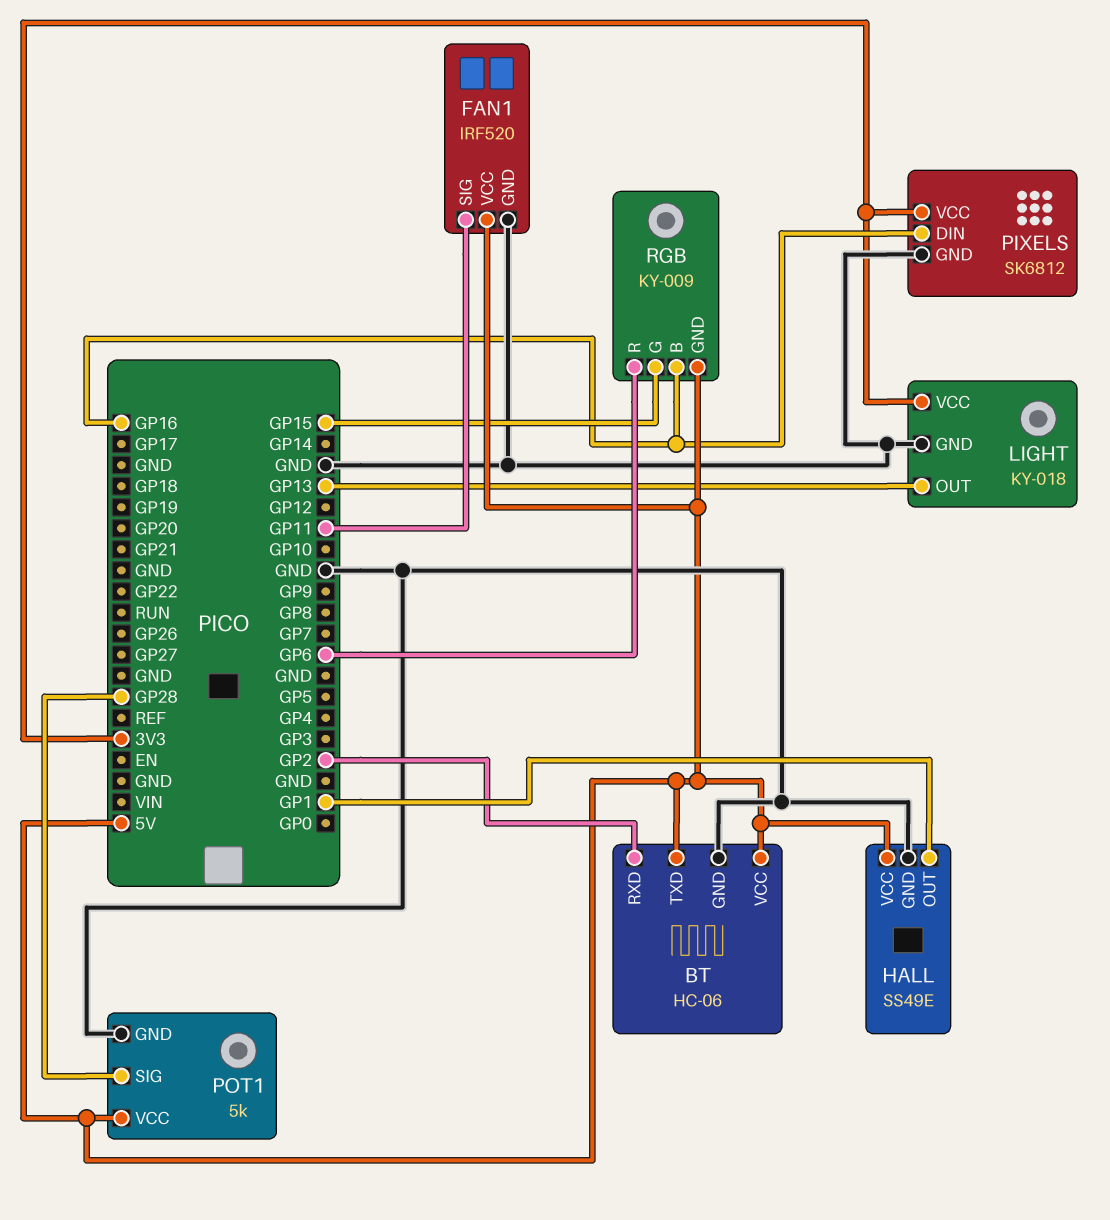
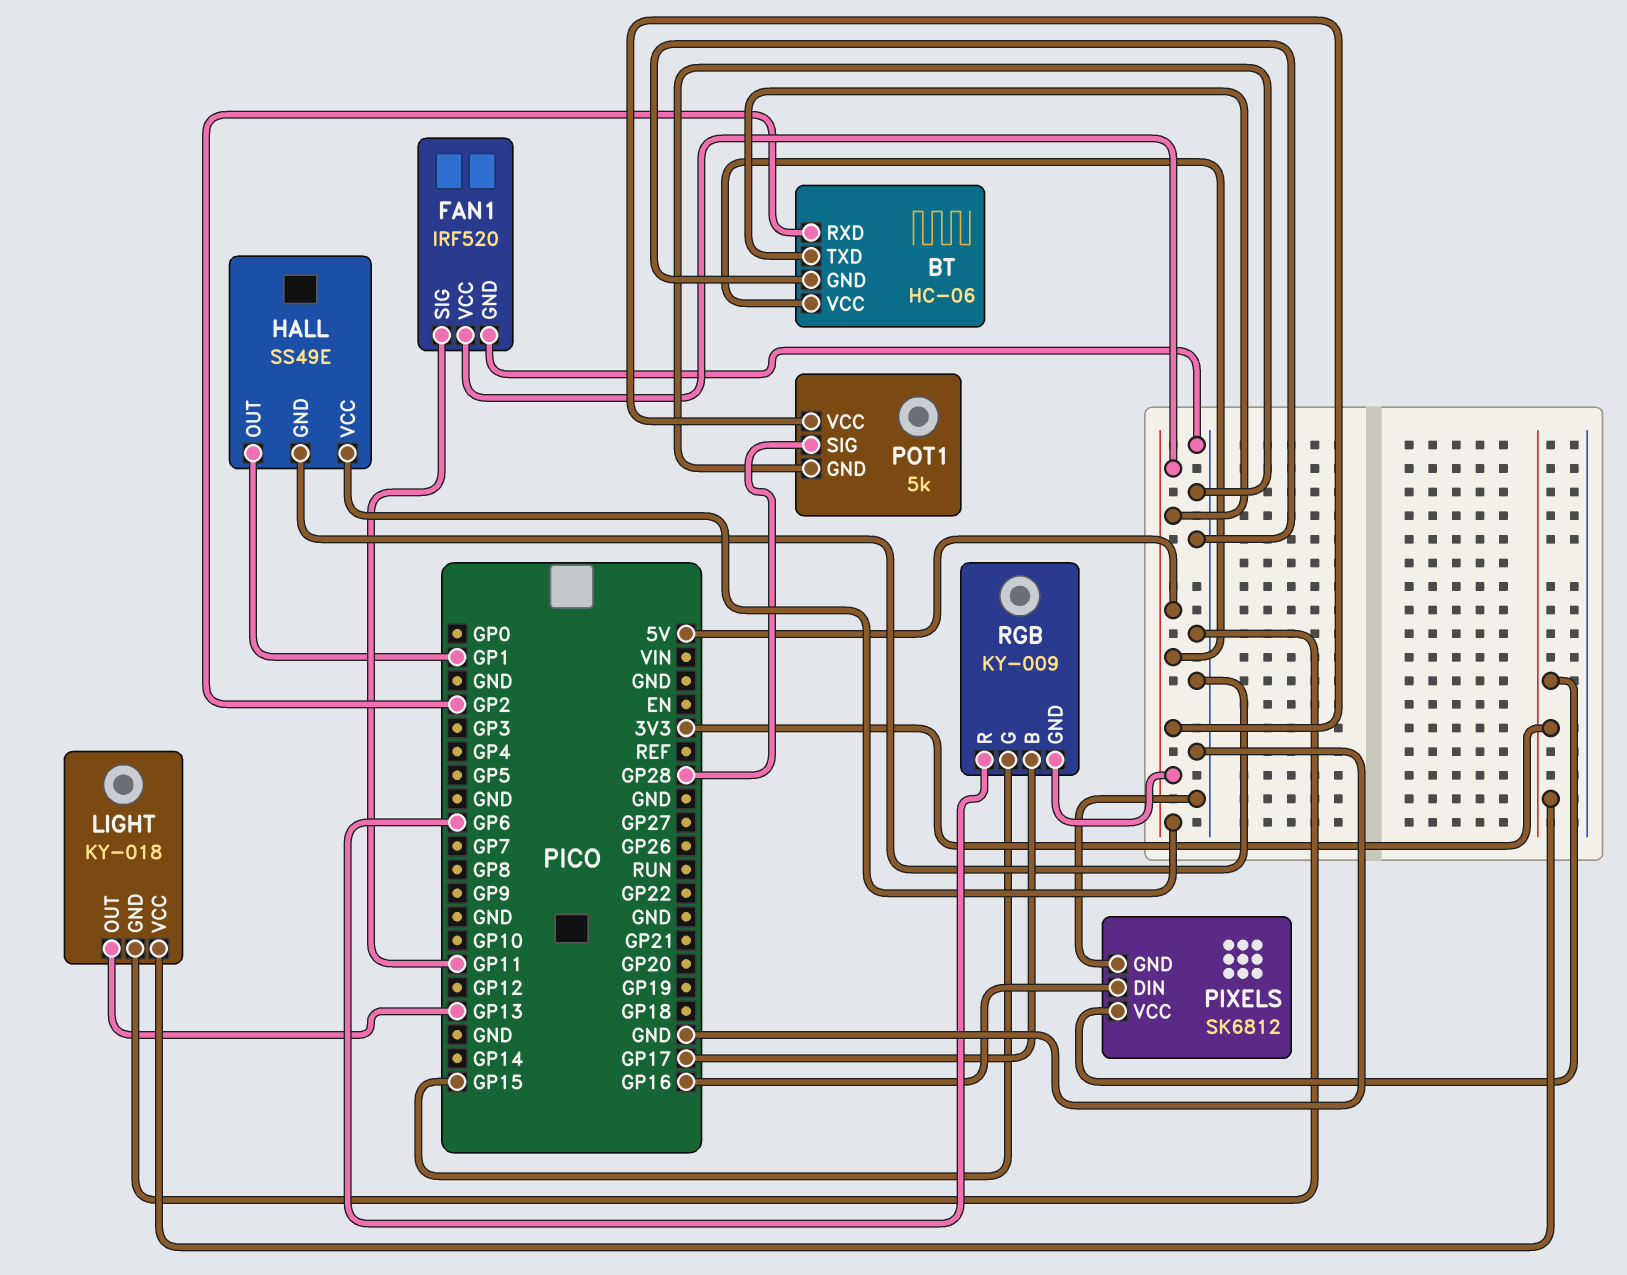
RGB pin B: GP16 -> GP17

